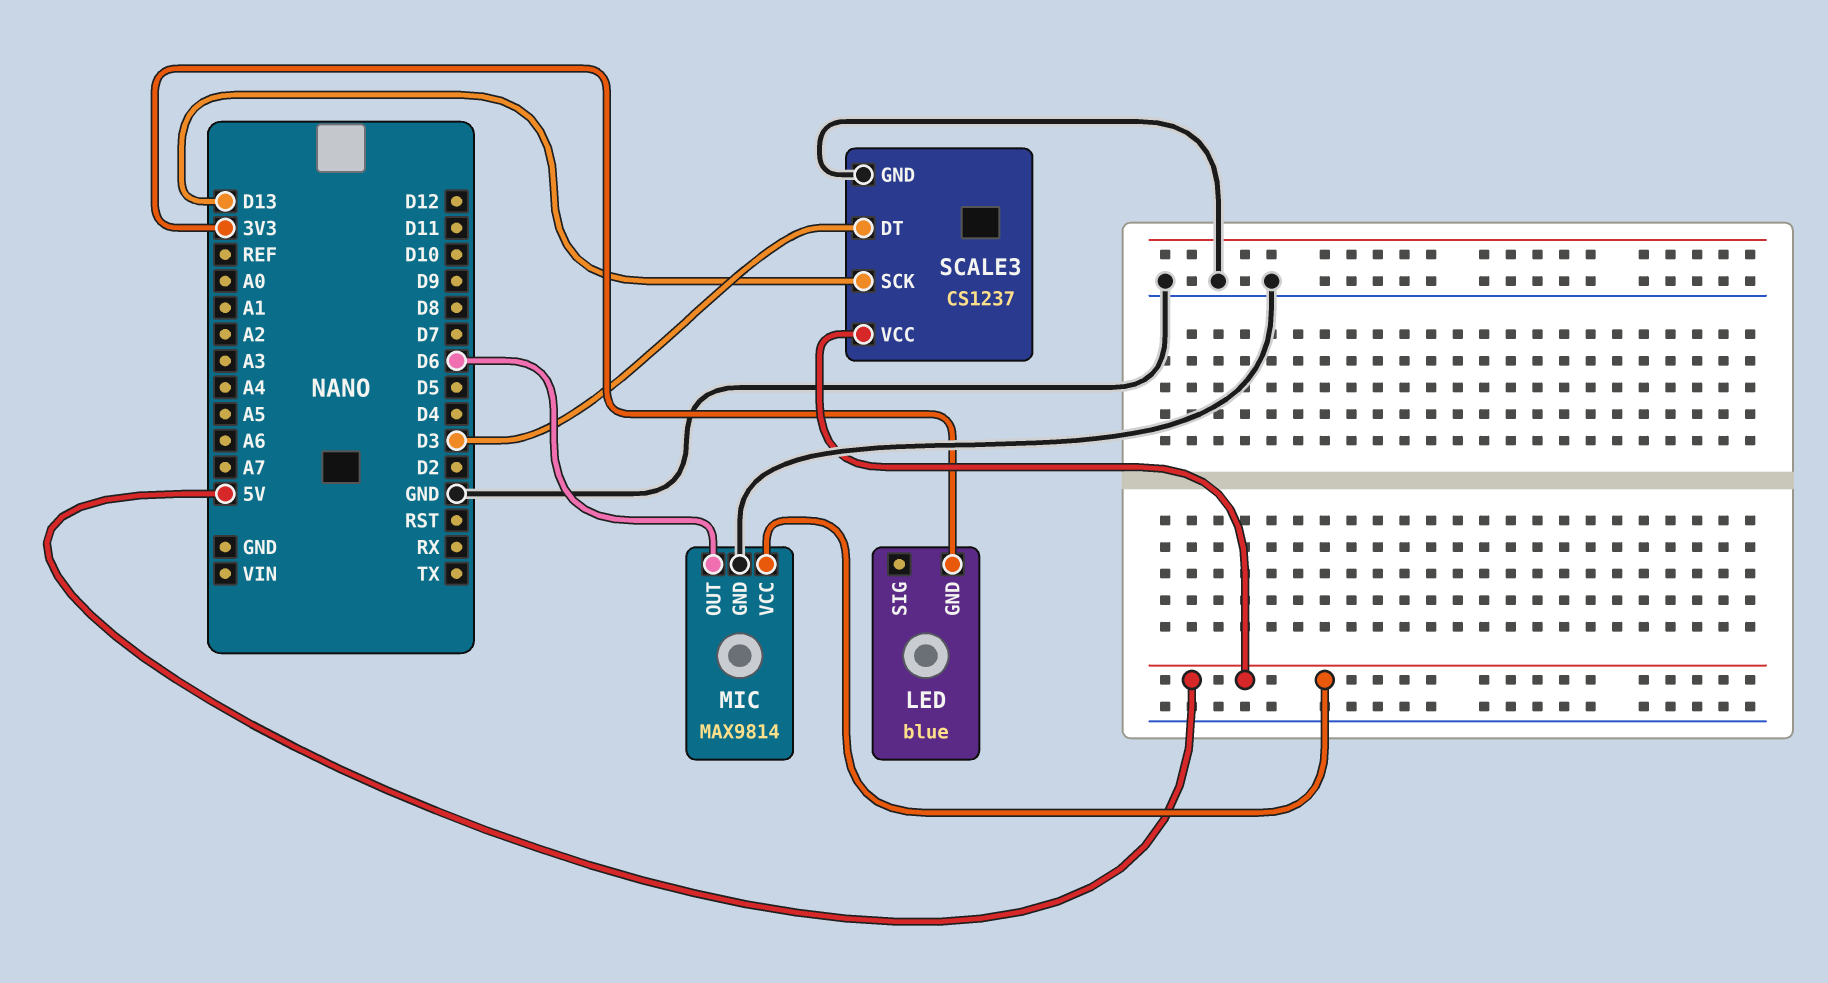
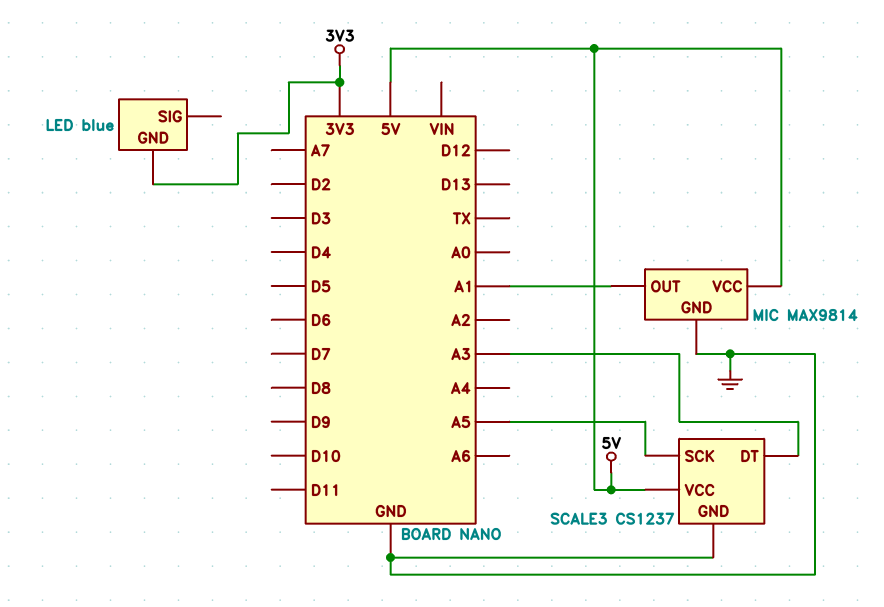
MIC pin OUT: D6 -> A1
SCALE3 pin DT: D3 -> A3
SCALE3 pin SCK: D13 -> A5

